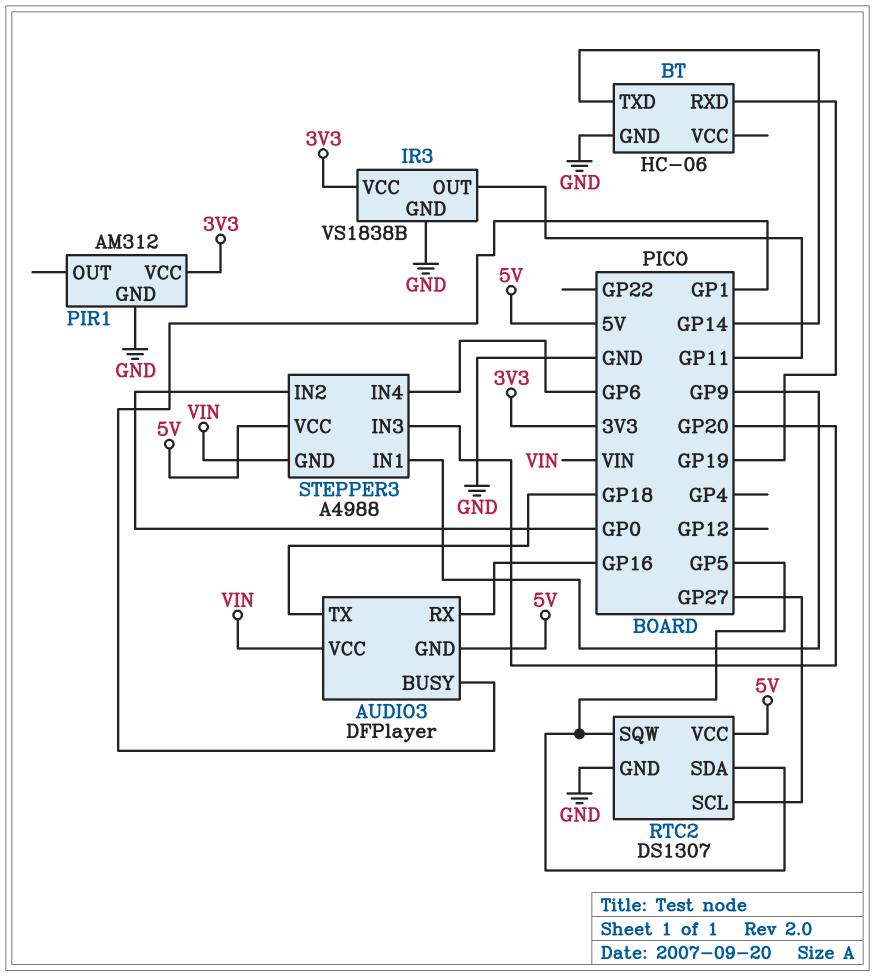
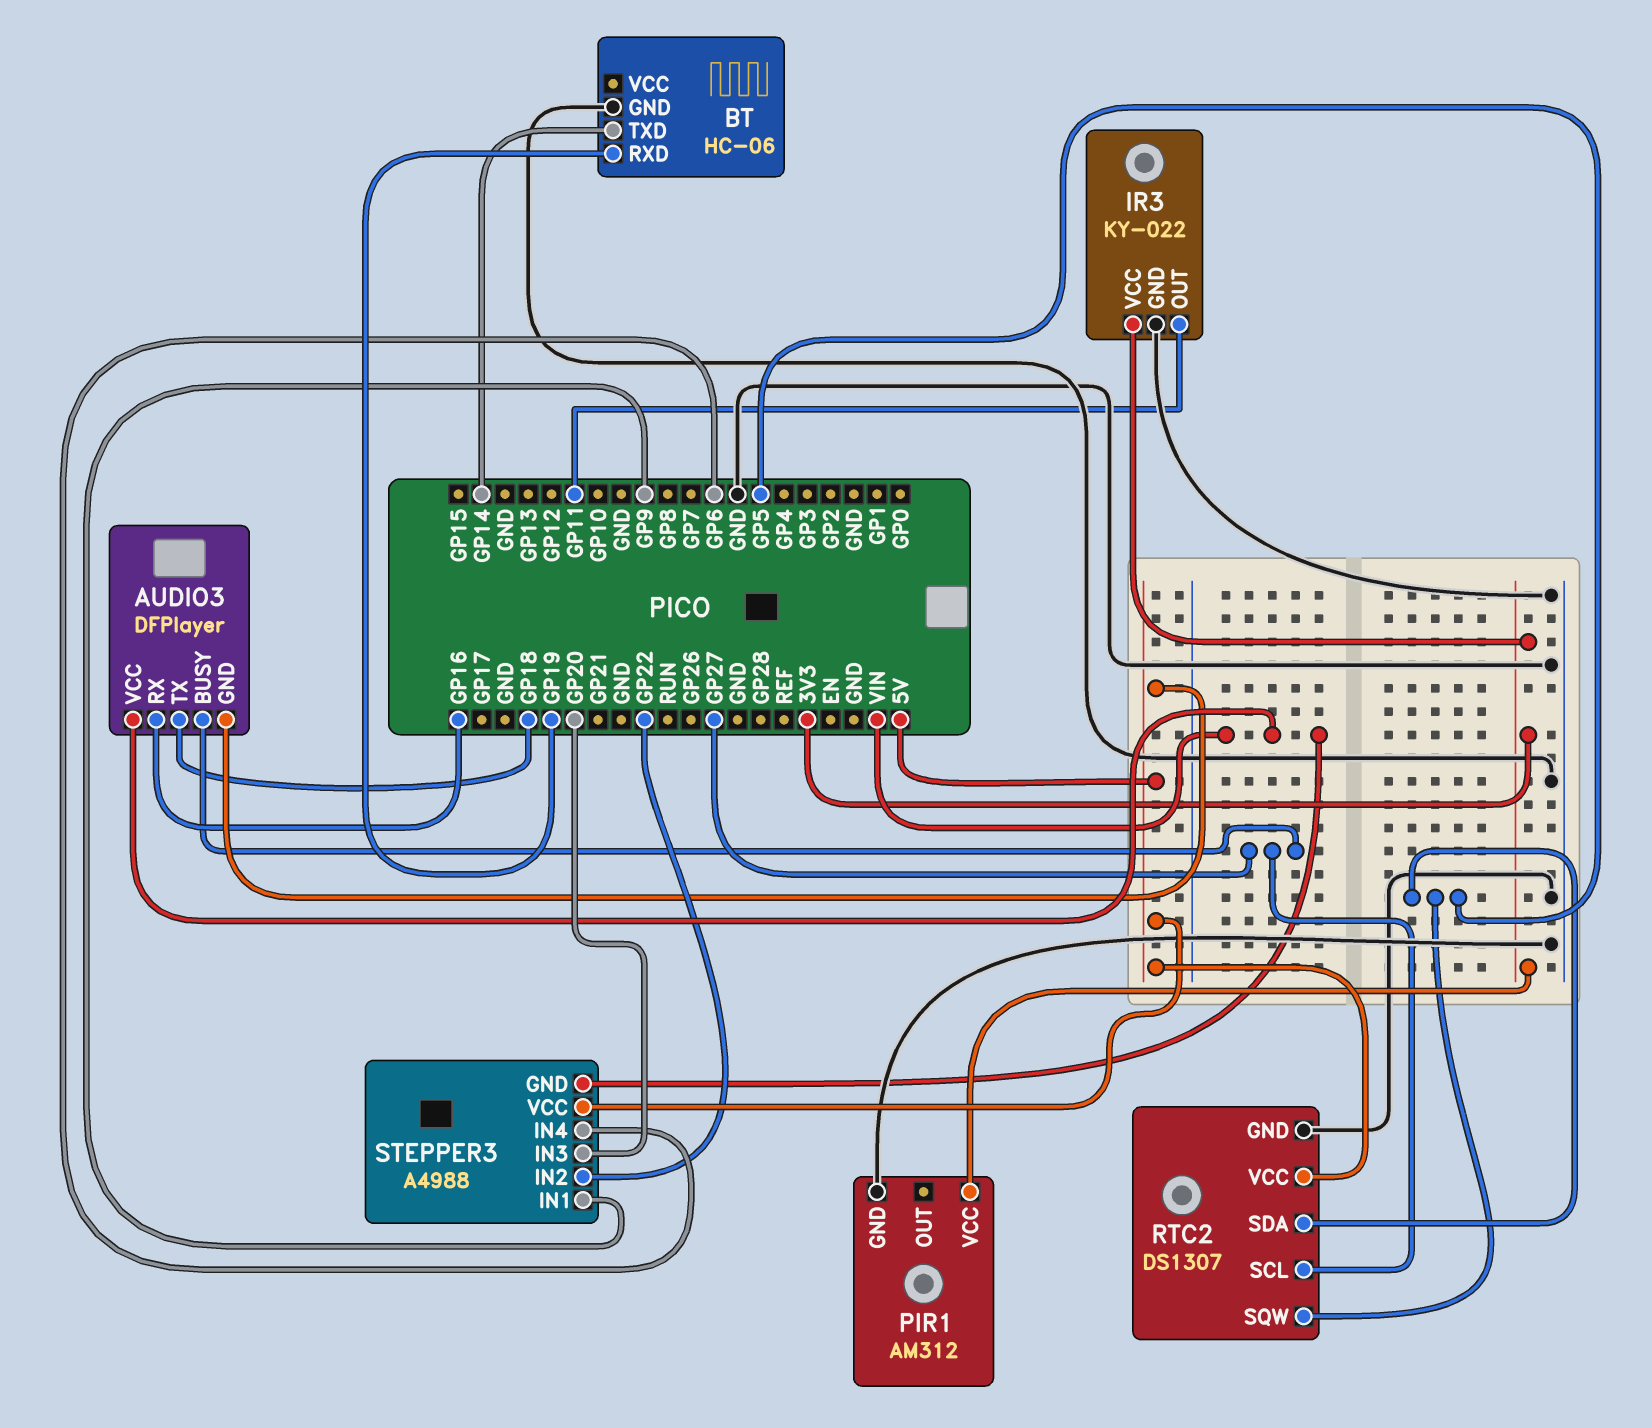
AUDIO3 pin BUSY: GP1 -> GP27
IR3: VS1838B -> KY-022
STEPPER3 pin IN2: GP0 -> GP22

